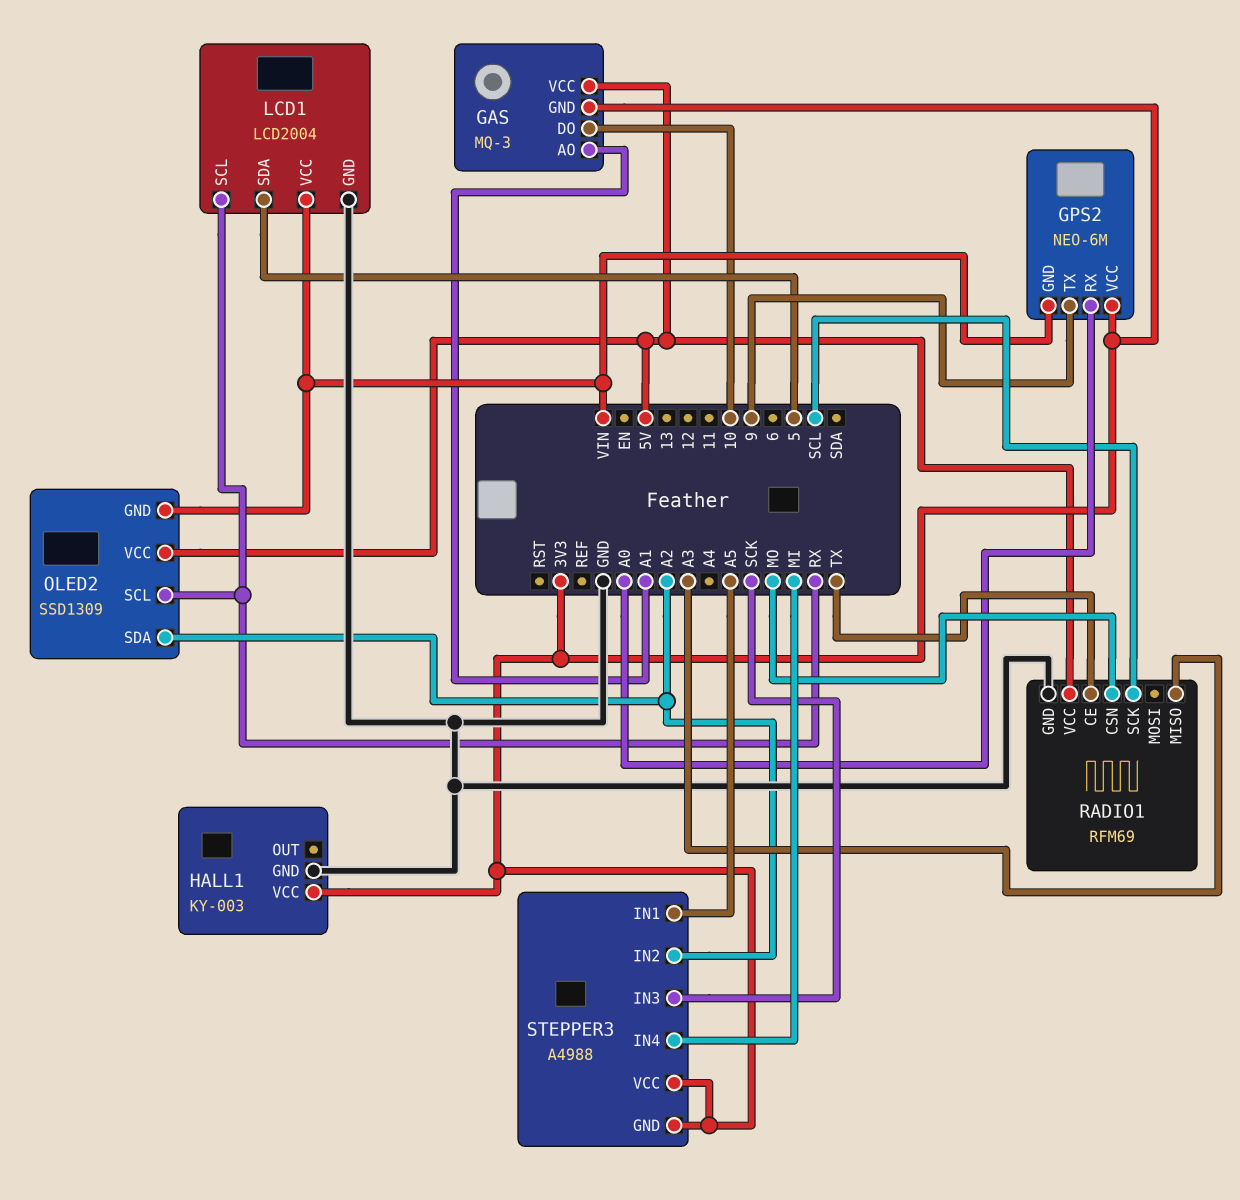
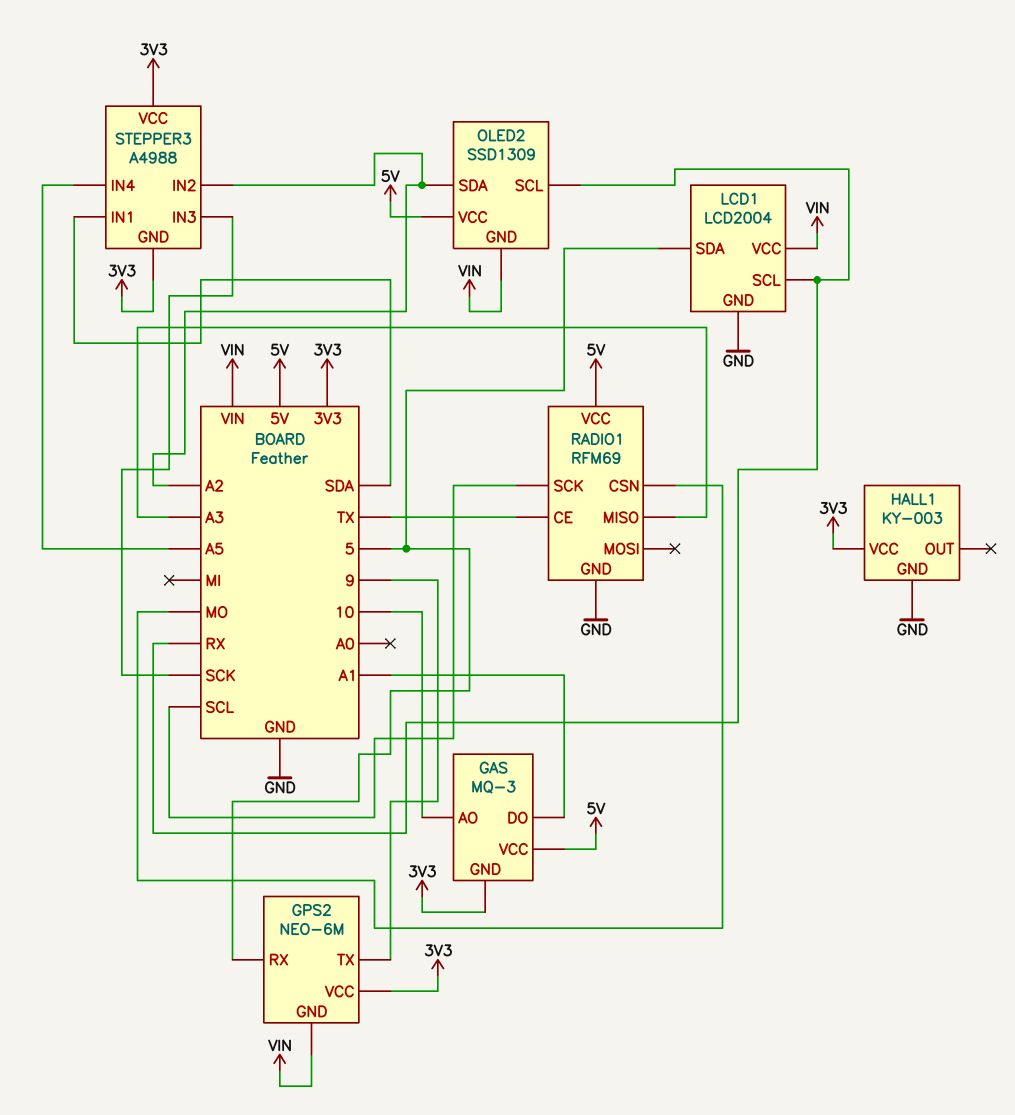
GAS pin AO: A1 -> 10
GAS pin DO: 10 -> A1
GPS2 pin RX: A0 -> 5
STEPPER3 pin IN1: A5 -> SDA
STEPPER3 pin IN4: MI -> A5

